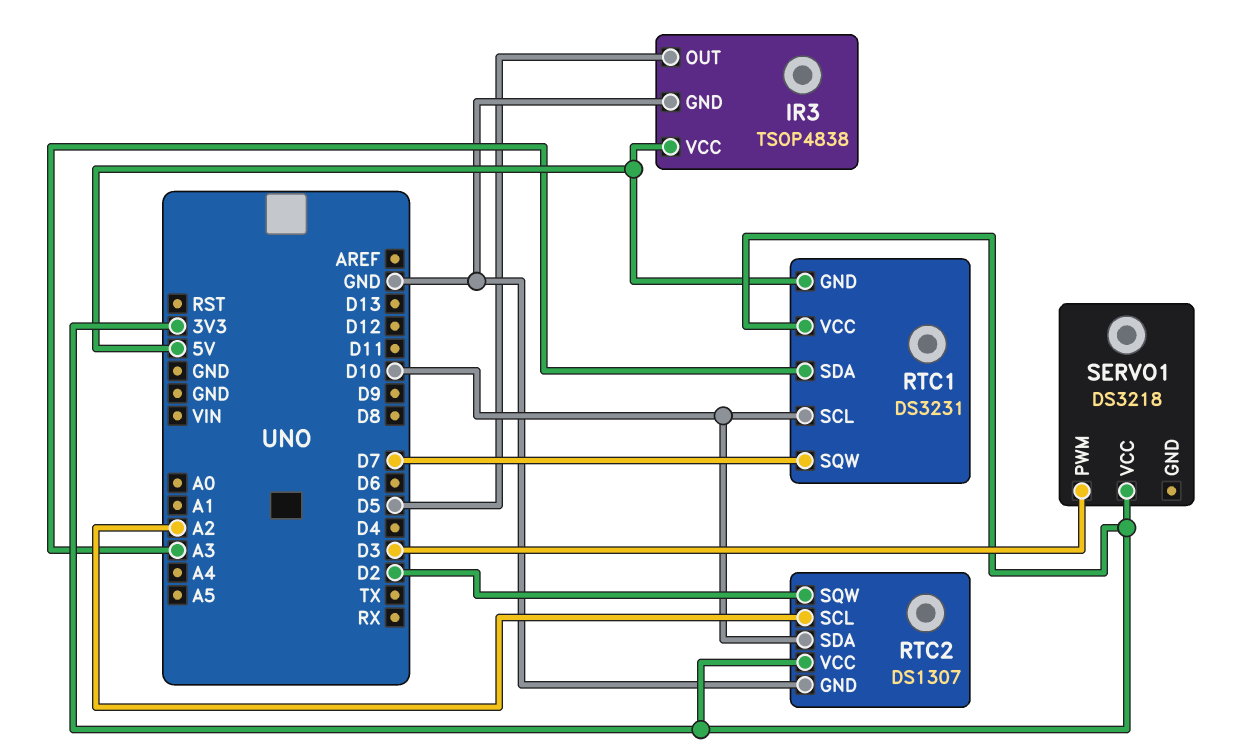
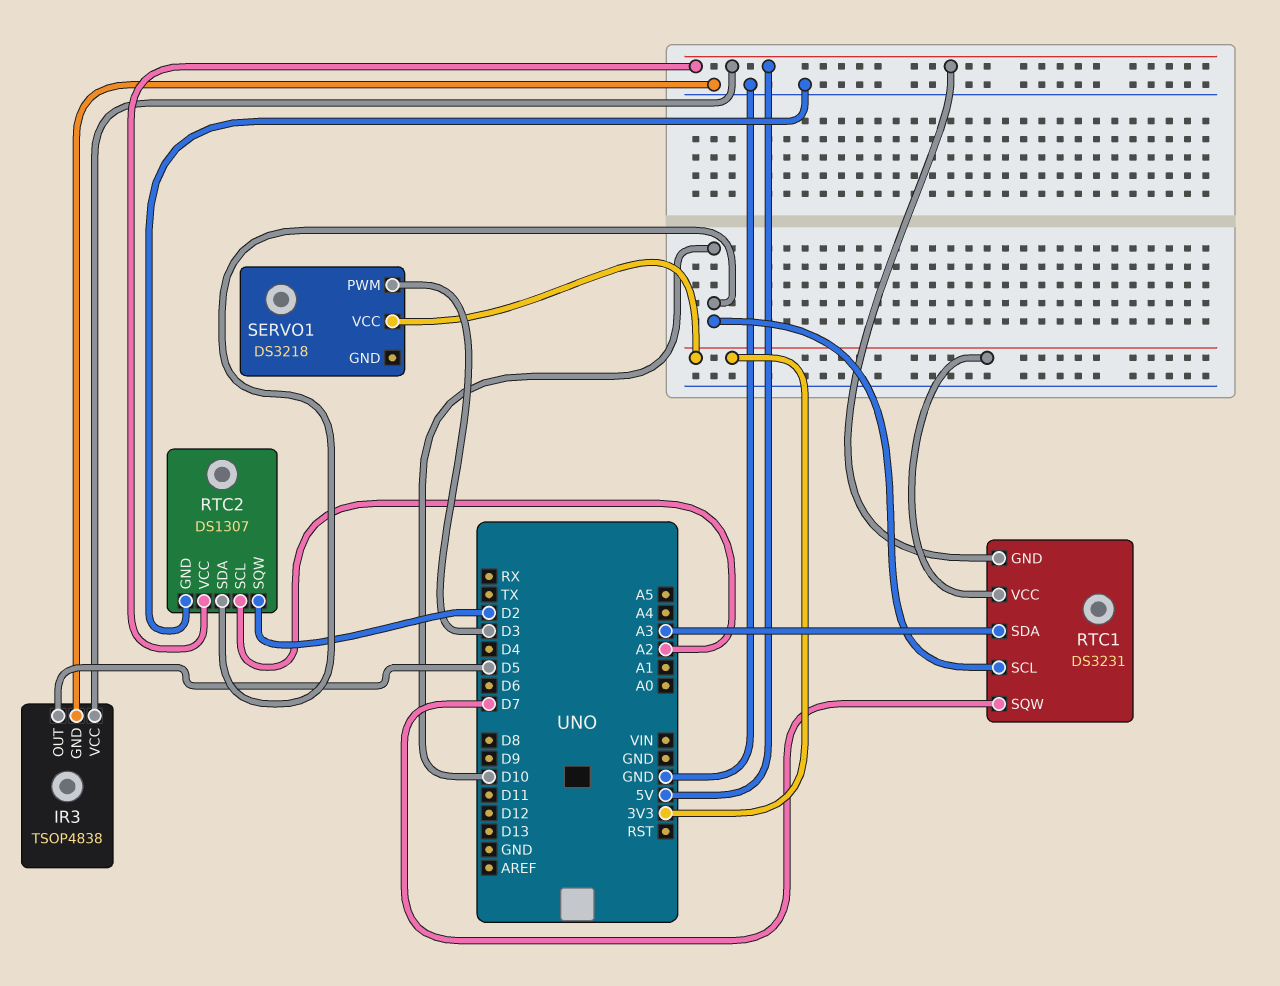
RTC2 pin VCC: 3V3 -> 5V

